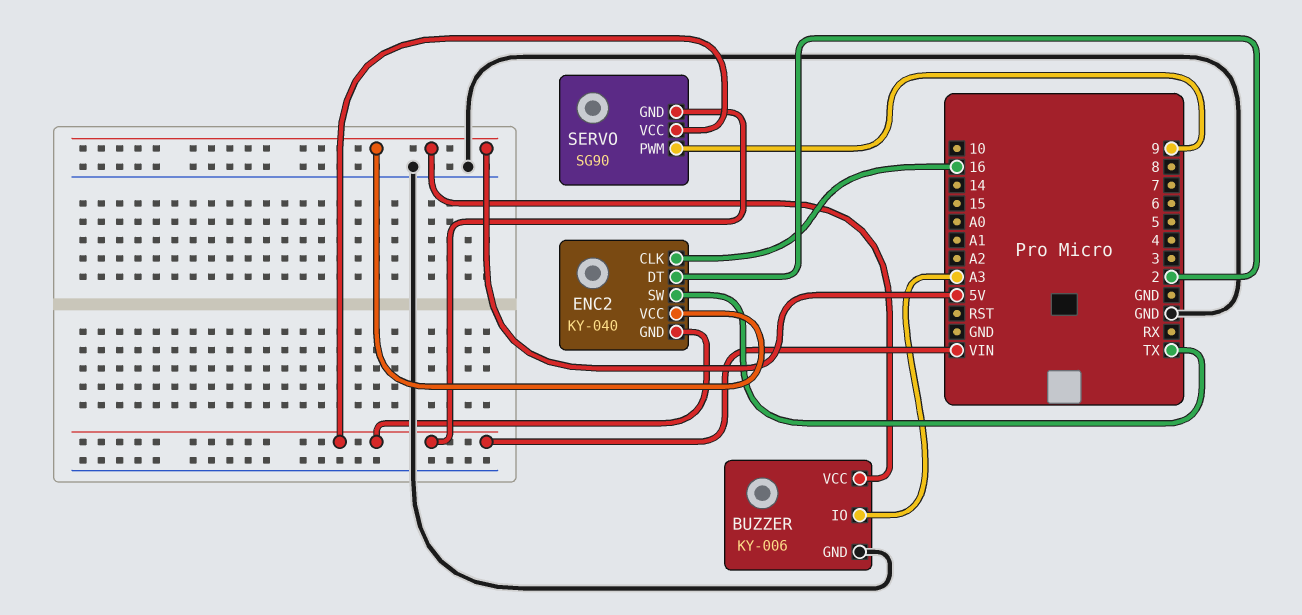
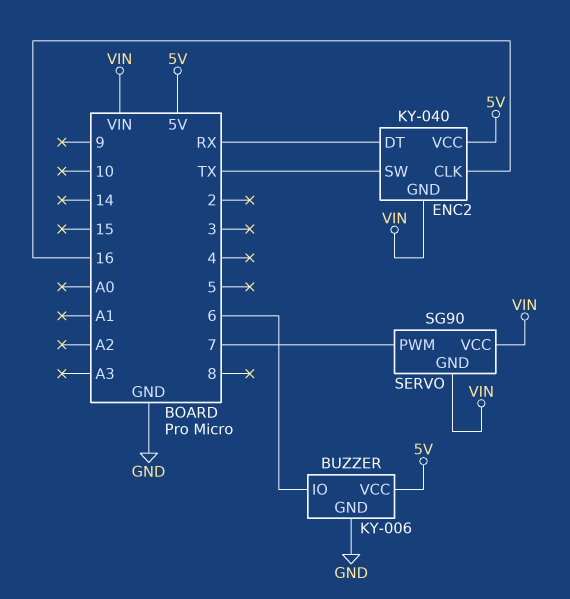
BUZZER pin IO: A3 -> 6
ENC2 pin DT: 2 -> RX
SERVO pin PWM: 9 -> 7

